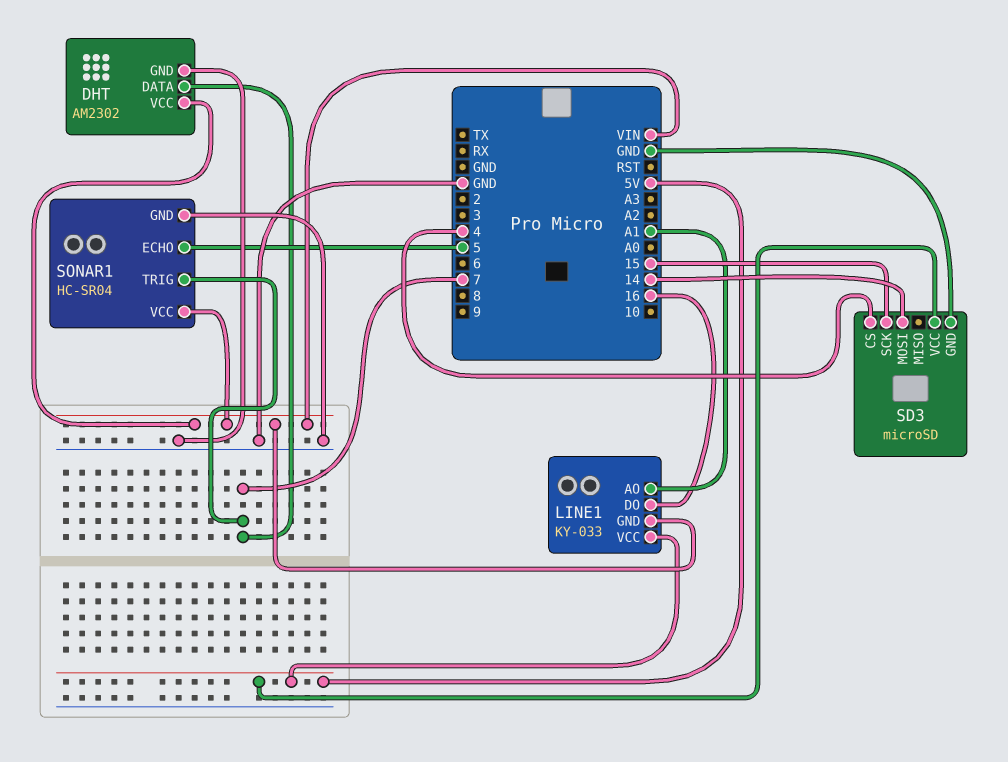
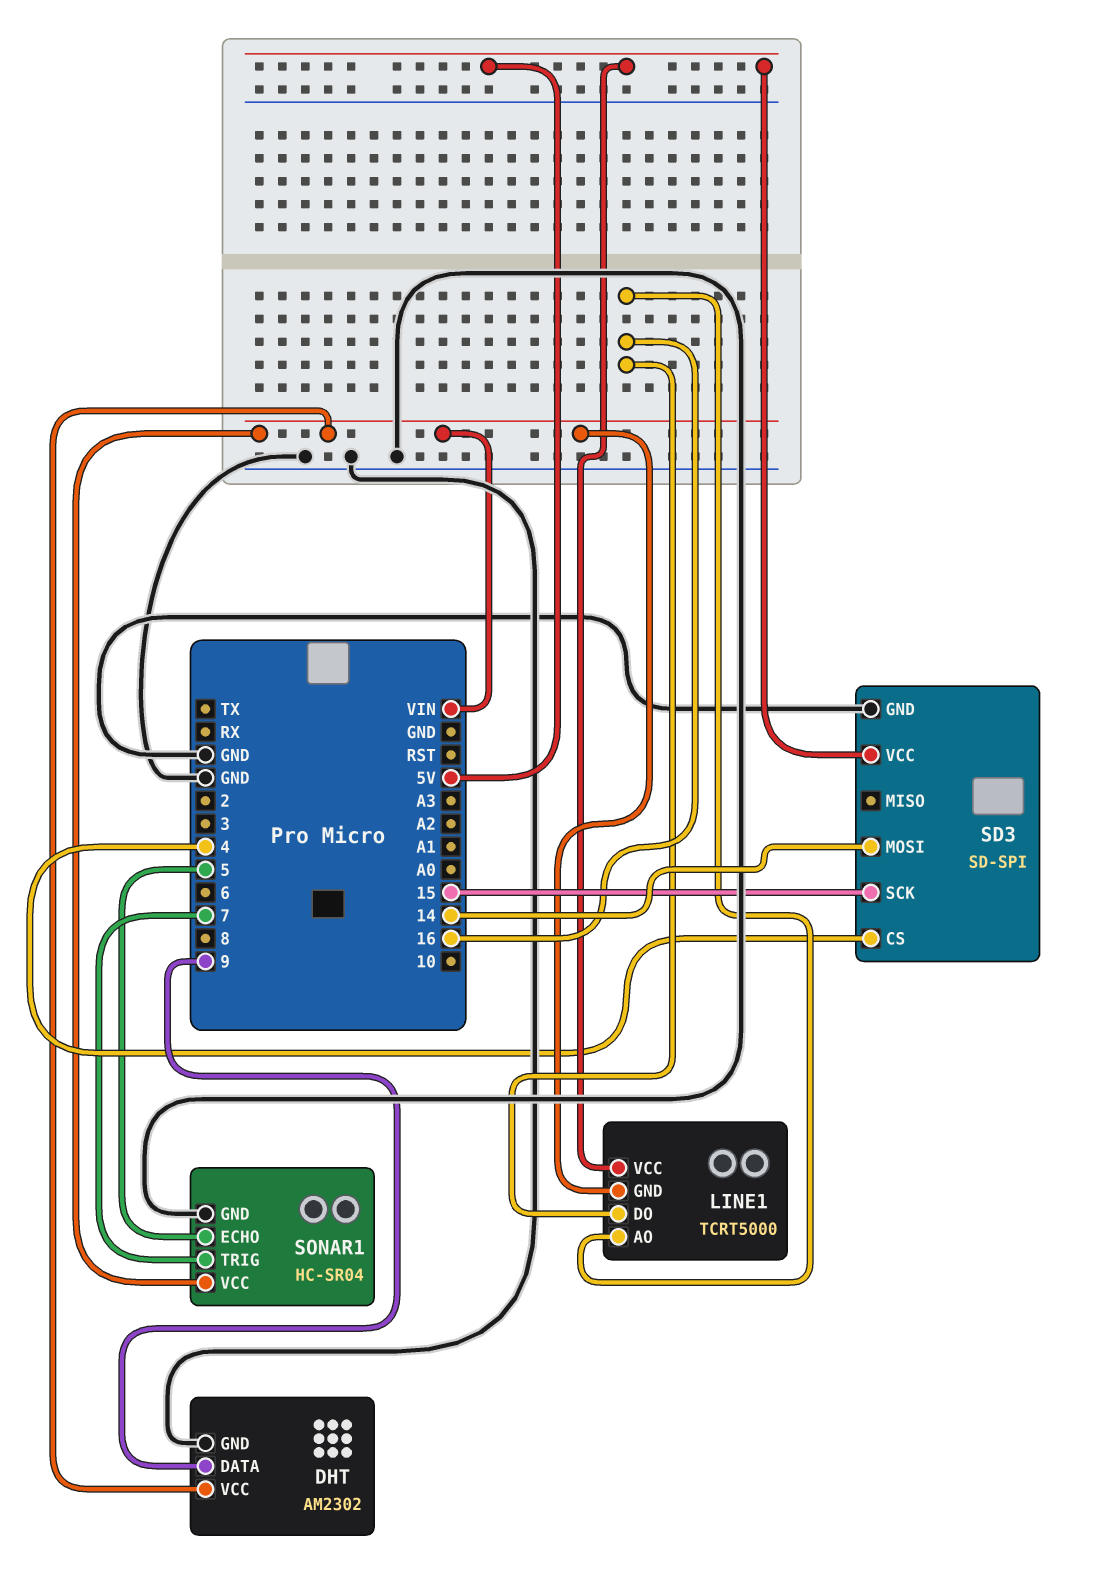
DHT pin DATA: 7 -> 9
LINE1: KY-033 -> TCRT5000
LINE1 pin AO: A1 -> 16
SD3: microSD -> SD-SPI

